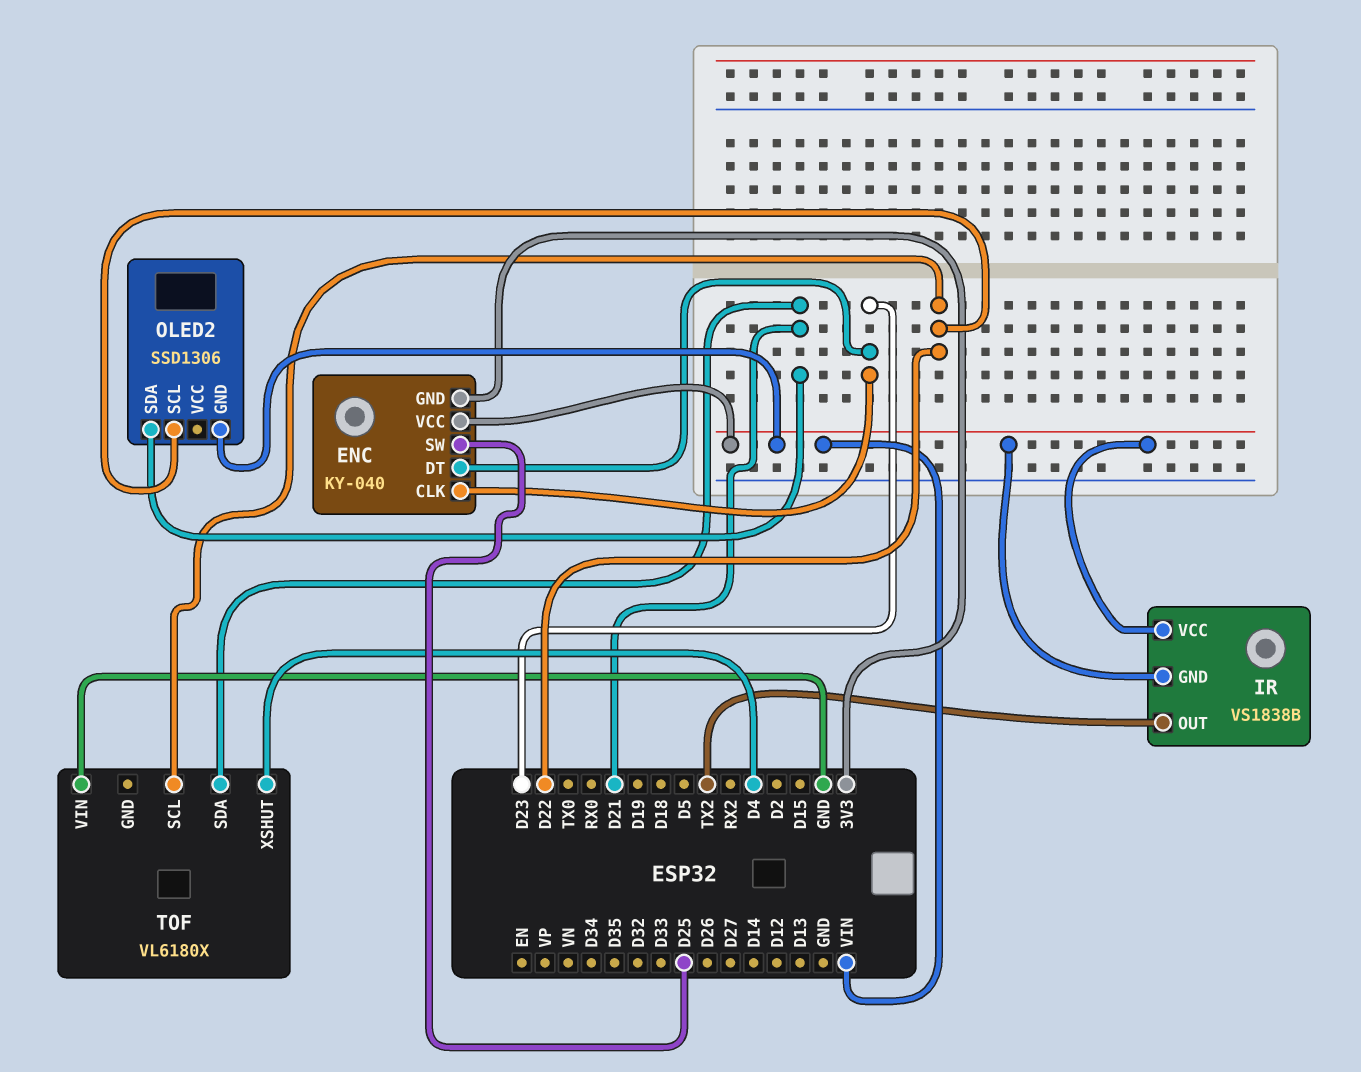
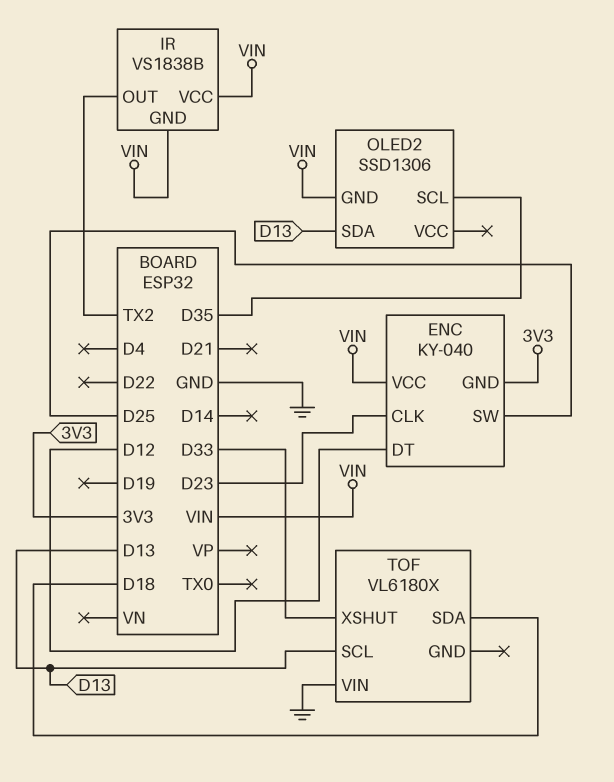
ENC pin DT: D23 -> D12
OLED2 pin SCL: D22 -> D35
OLED2 pin SDA: D21 -> D13
TOF pin SCL: D22 -> D13
TOF pin SDA: D21 -> D18
TOF pin XSHUT: D4 -> D33

